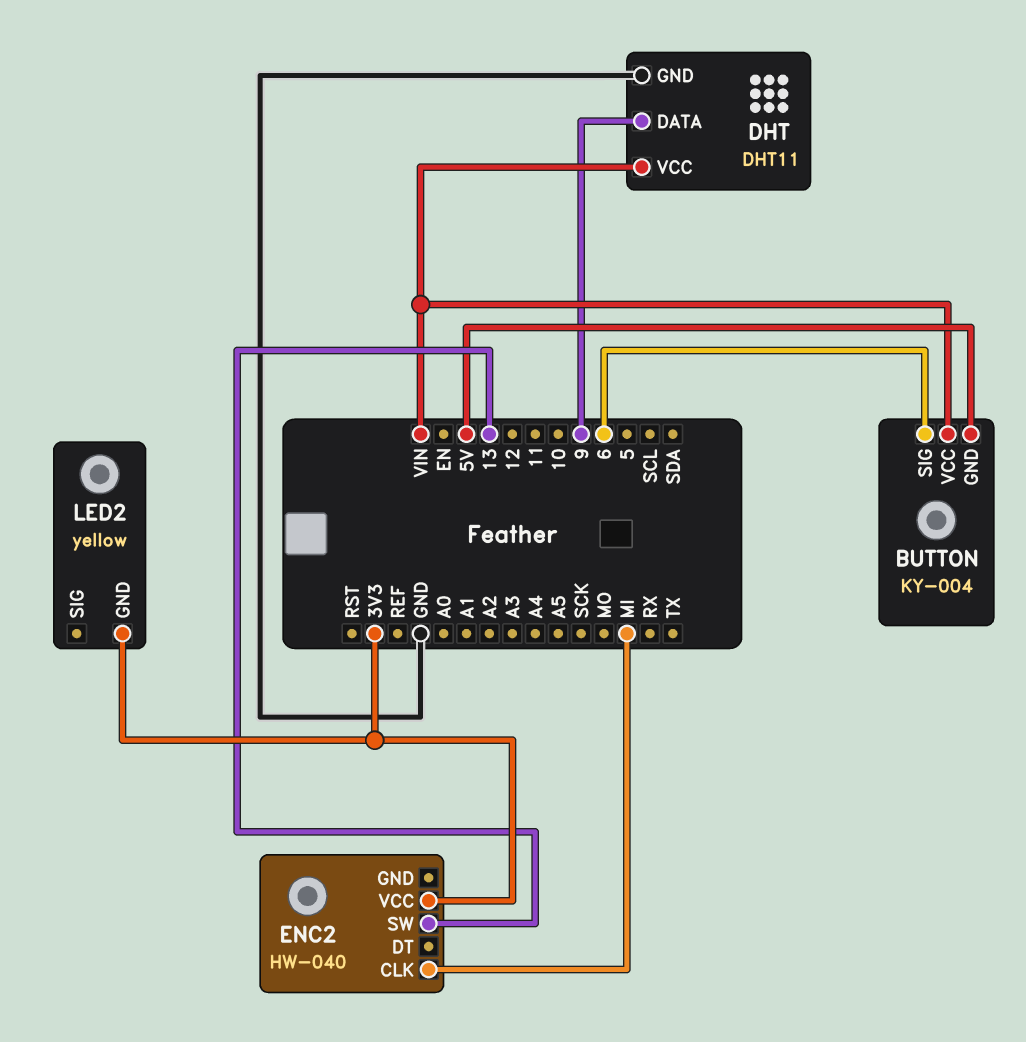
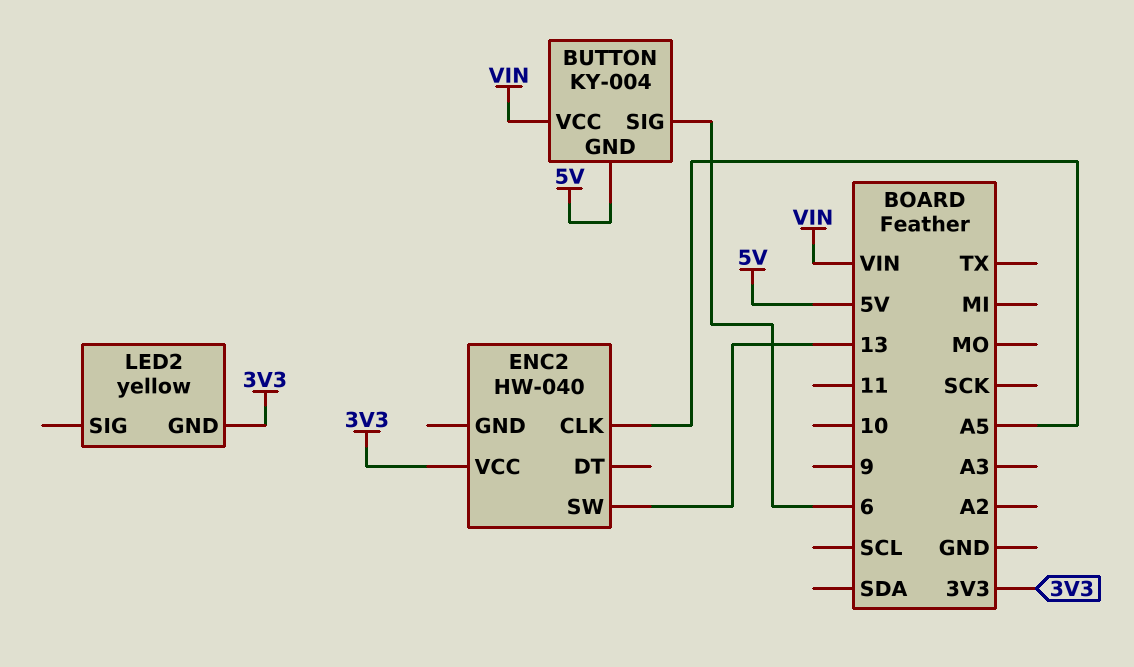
DHT: DHT11 -> none
DHT pin DATA: 9 -> none
DHT pin GND: GND -> none
DHT pin VCC: VIN -> none
ENC2 pin CLK: MI -> A5

